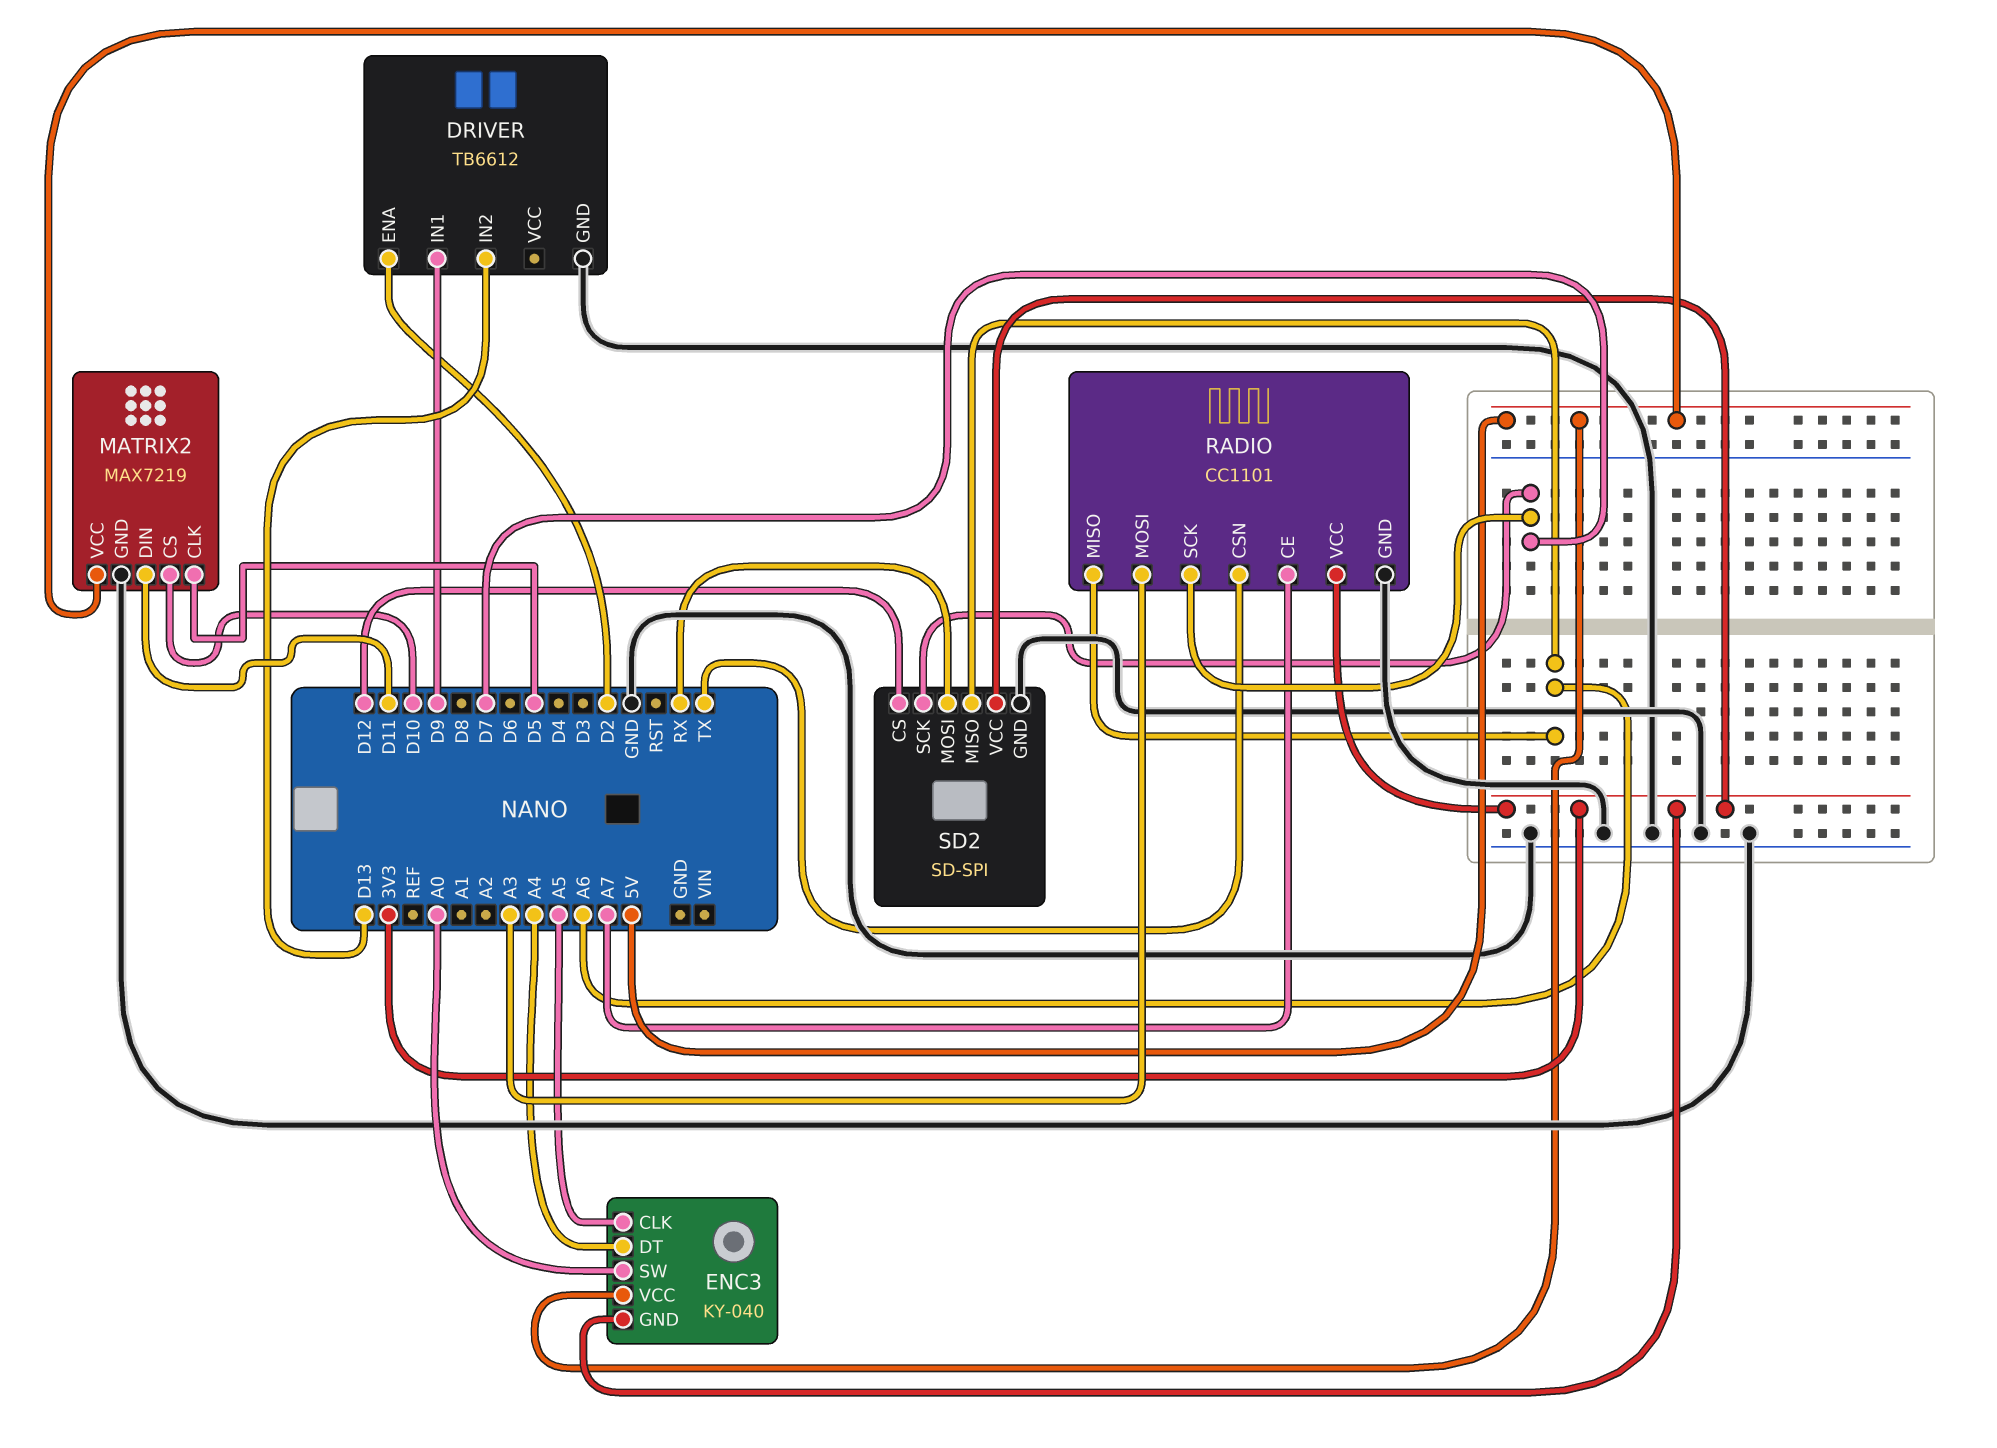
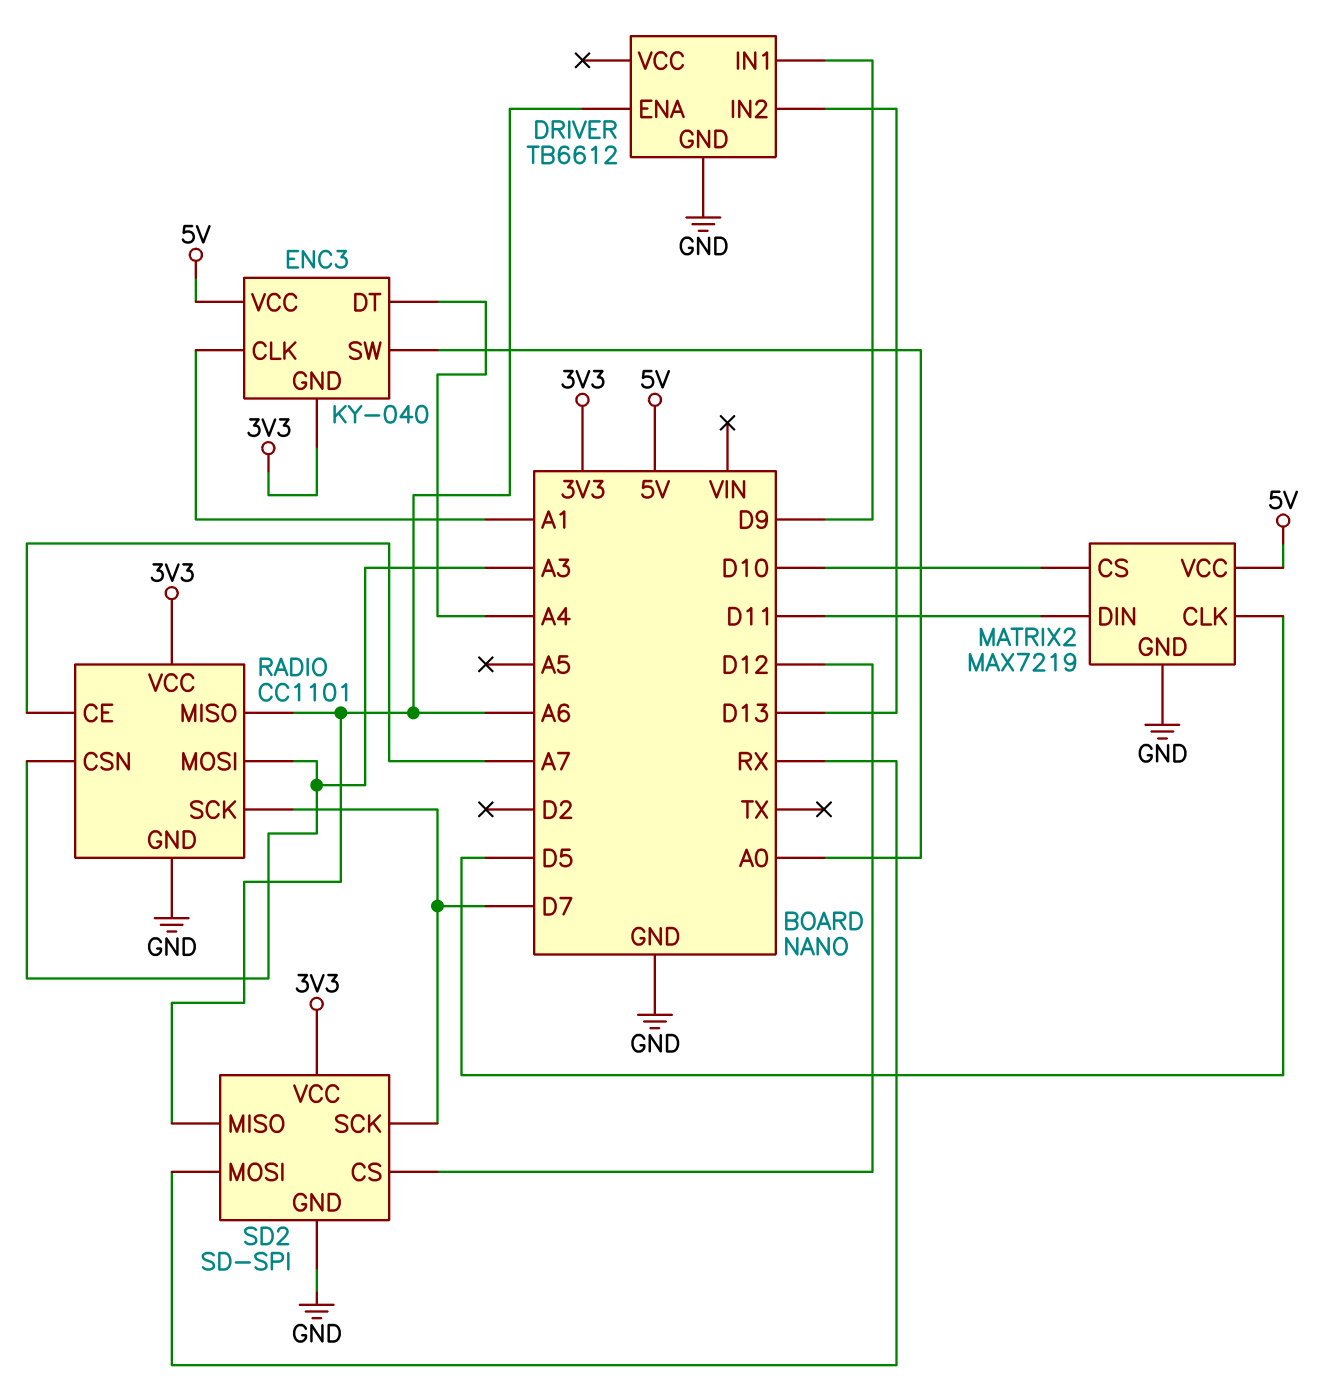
DRIVER pin ENA: D2 -> A6
ENC3 pin CLK: A5 -> A1
RADIO pin CSN: TX -> A3

